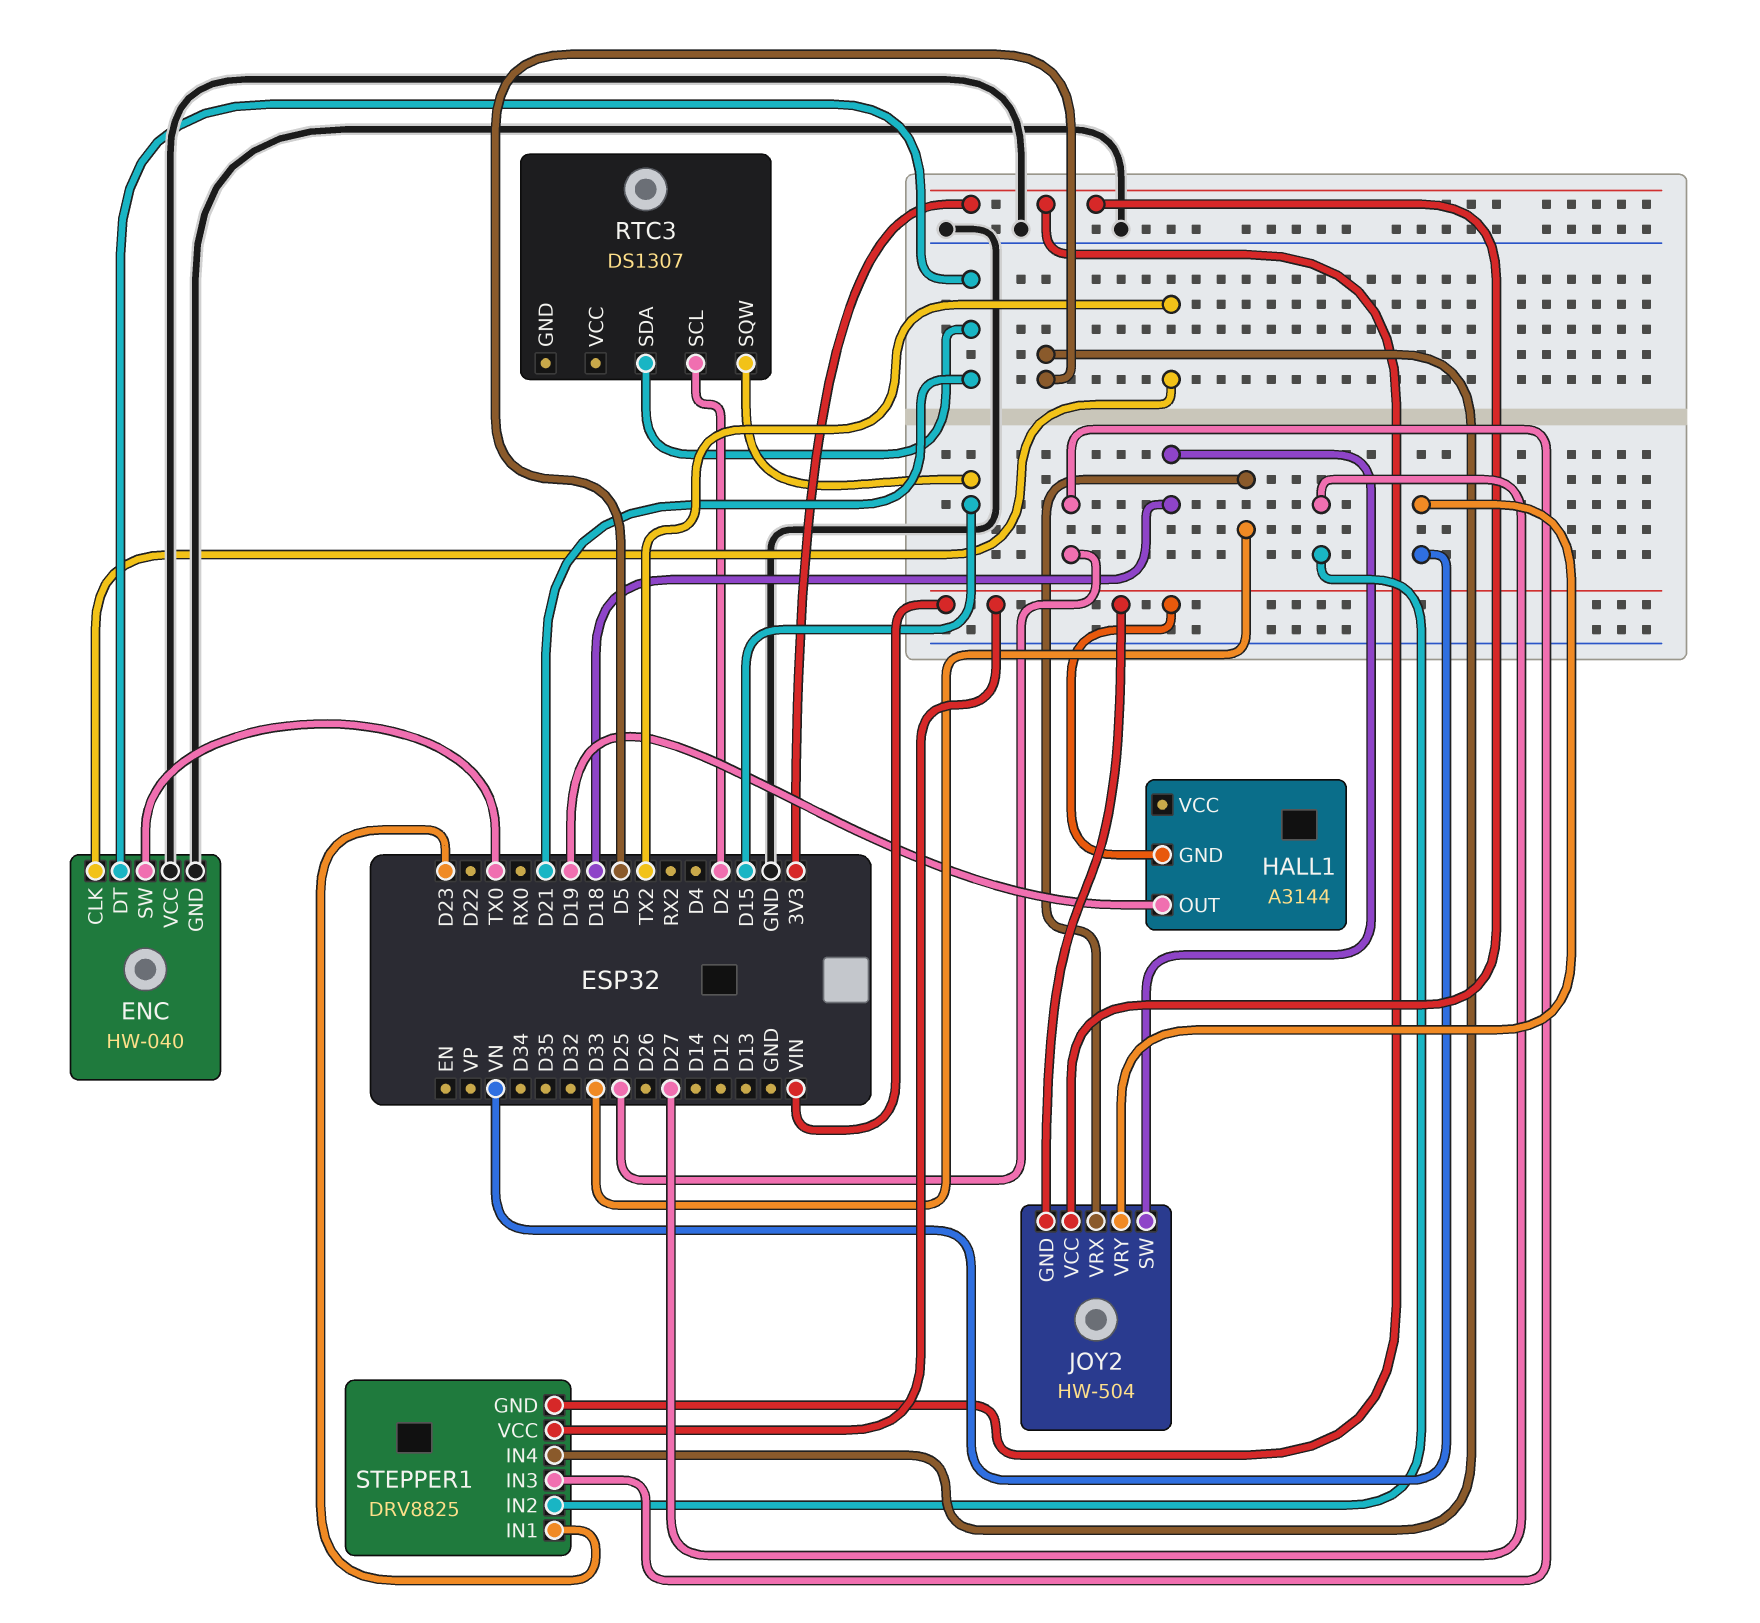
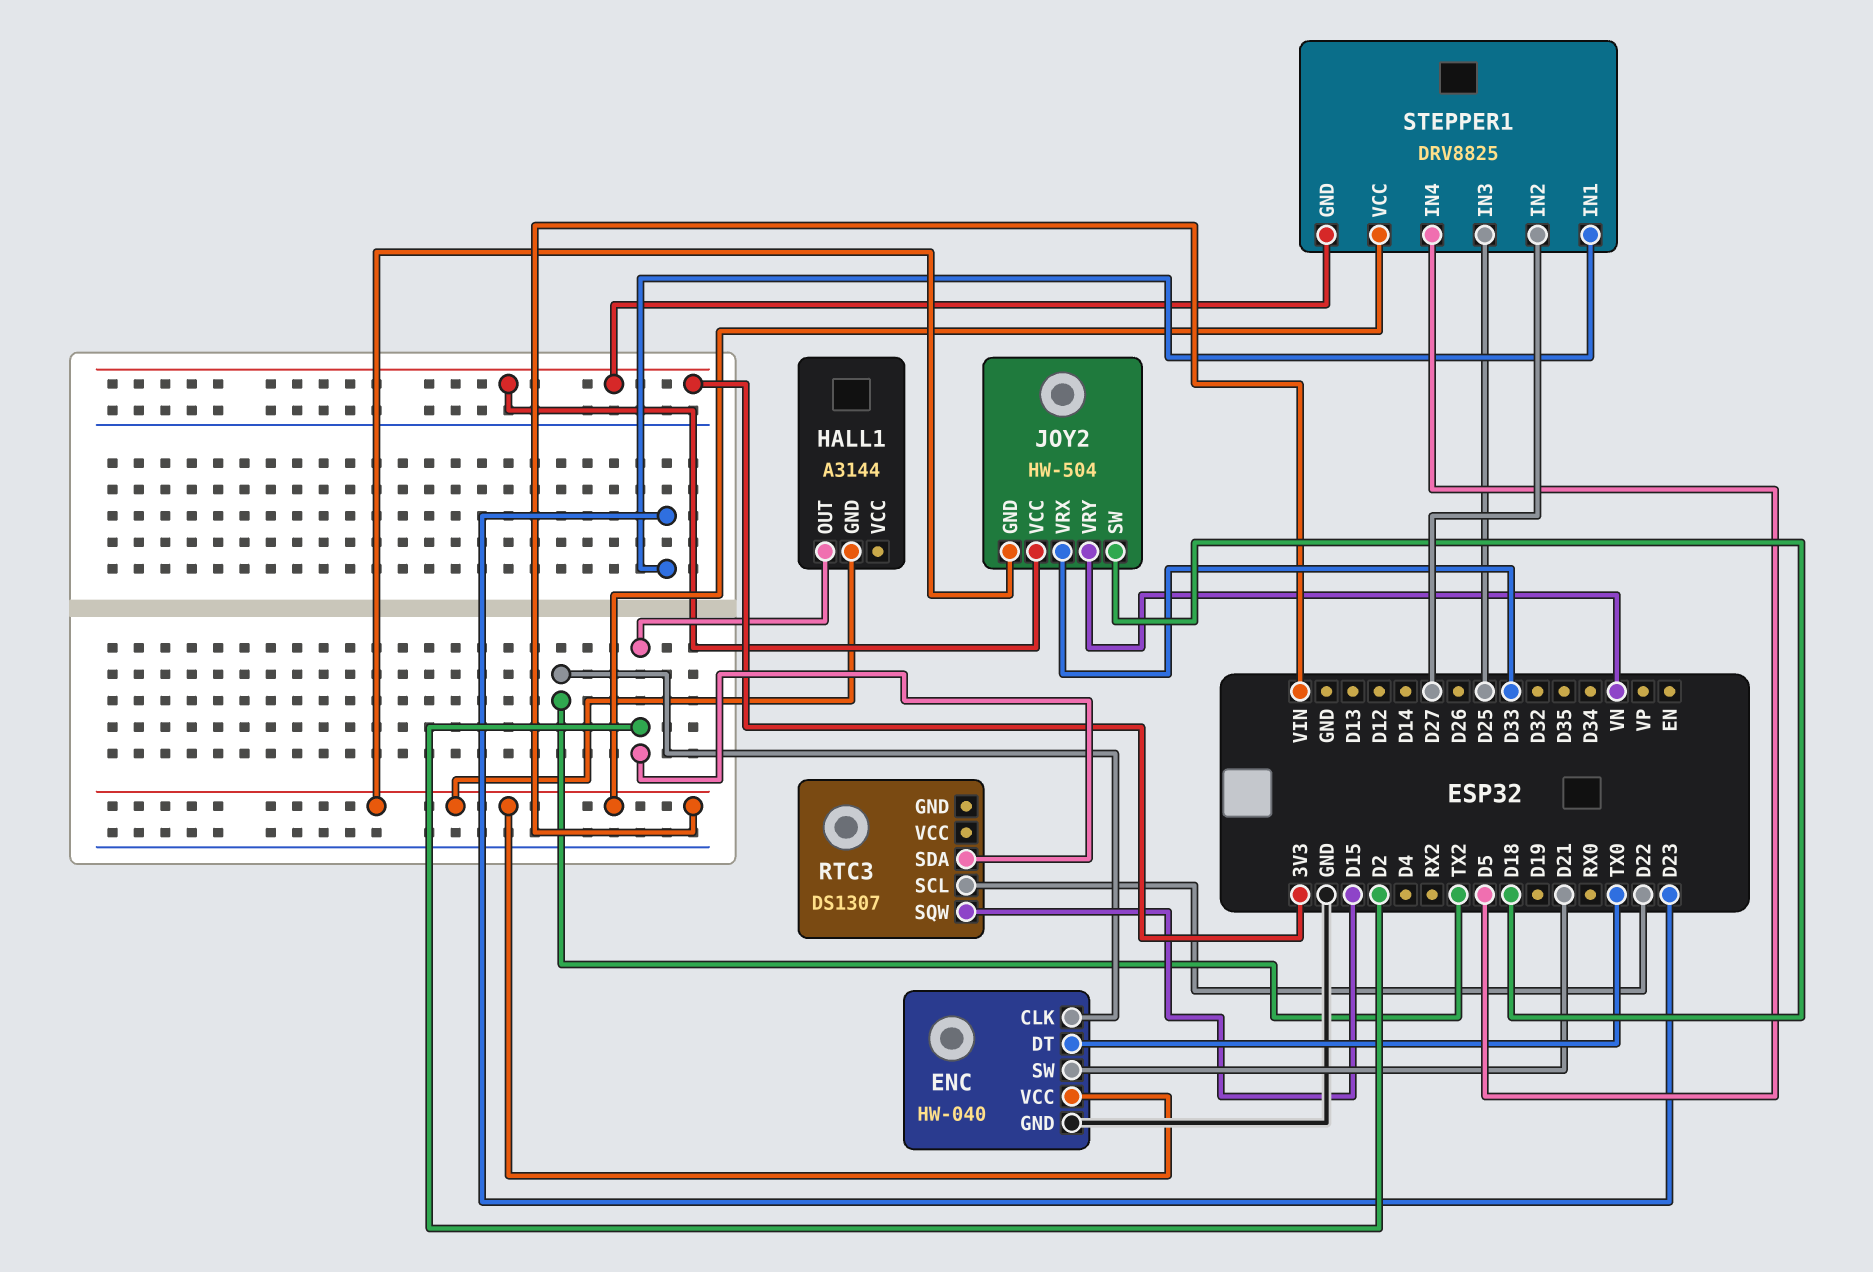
ENC pin DT: D21 -> TX0
ENC pin SW: TX0 -> D21
ENC pin VCC: GND -> VIN
HALL1 pin OUT: D19 -> D2
RTC3 pin SCL: D2 -> D22
RTC3 pin SDA: D21 -> D2

